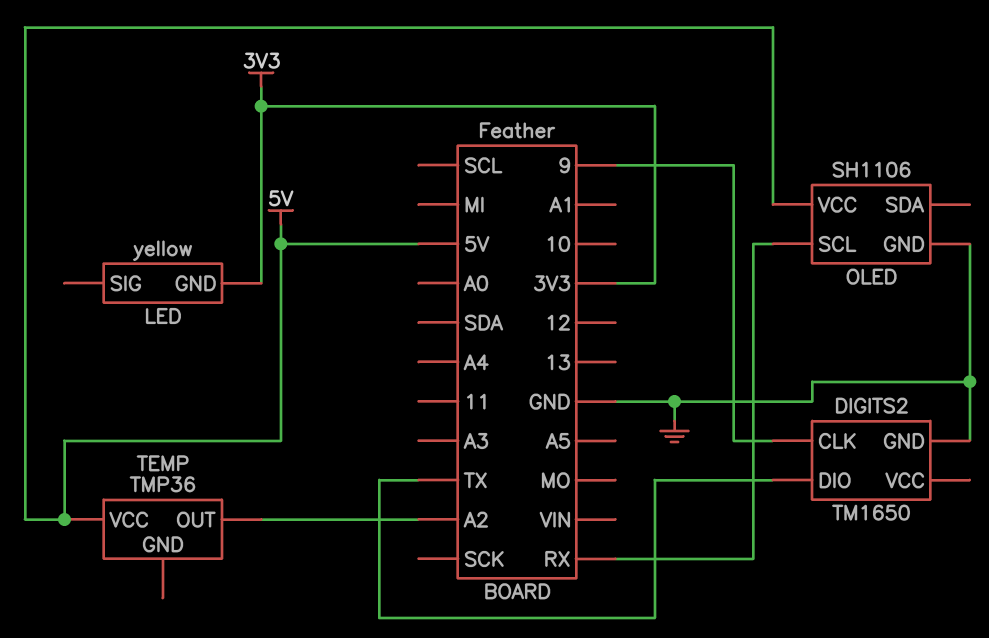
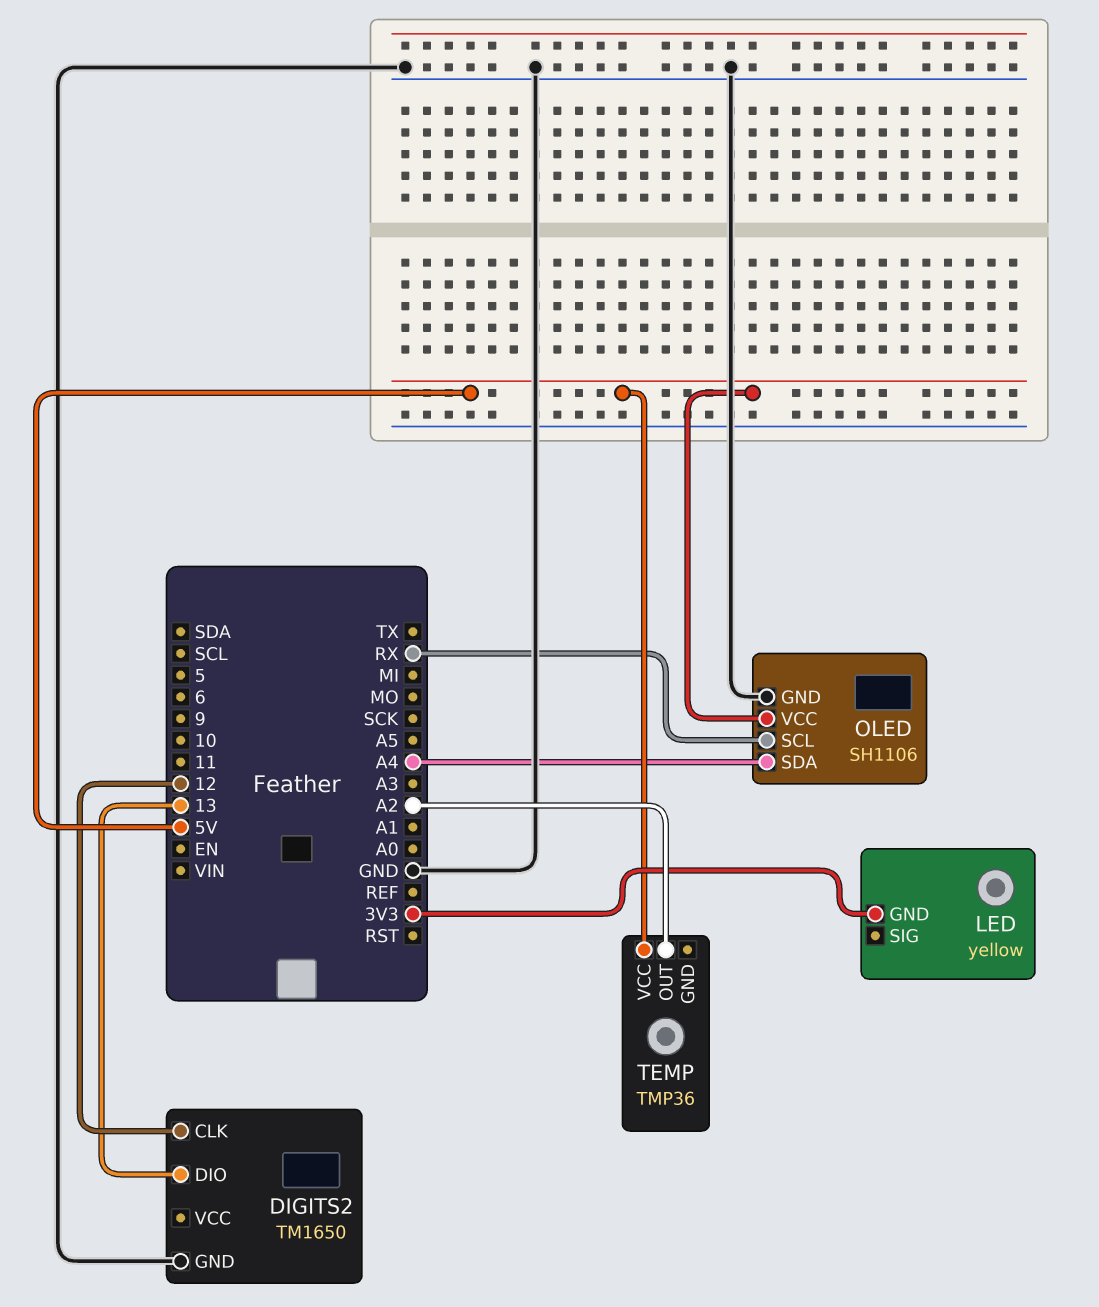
DIGITS2 pin CLK: 9 -> 12
DIGITS2 pin DIO: TX -> 13
OLED pin SDA: none -> A4

